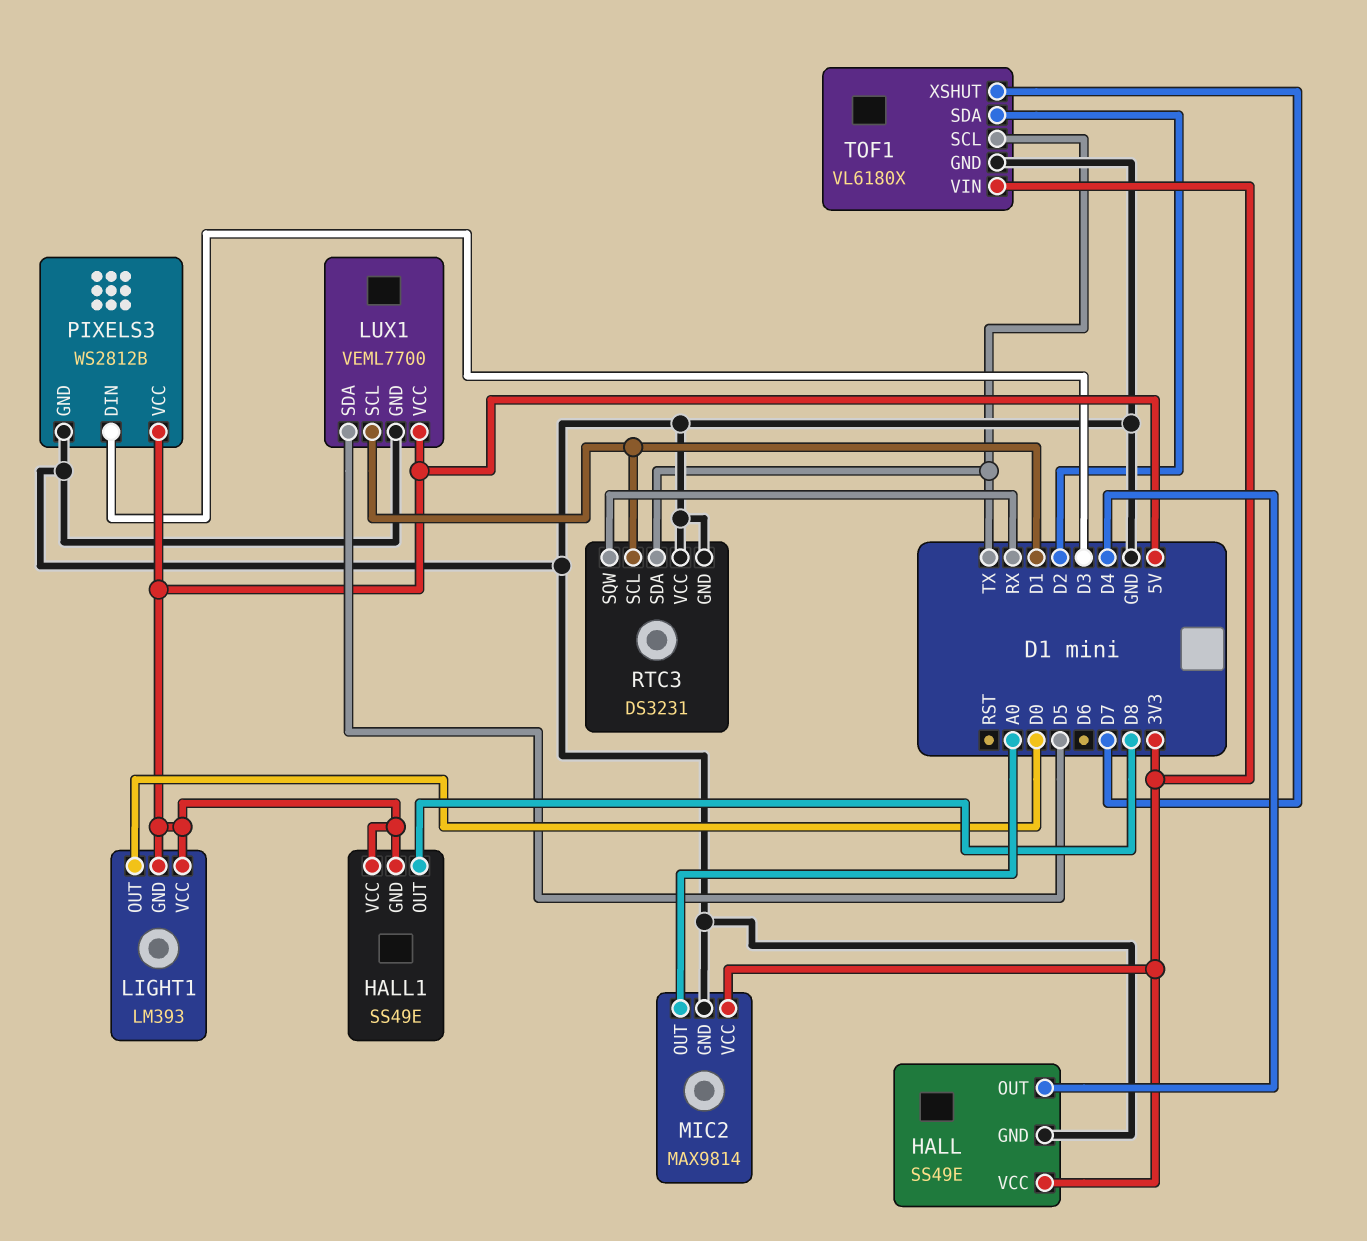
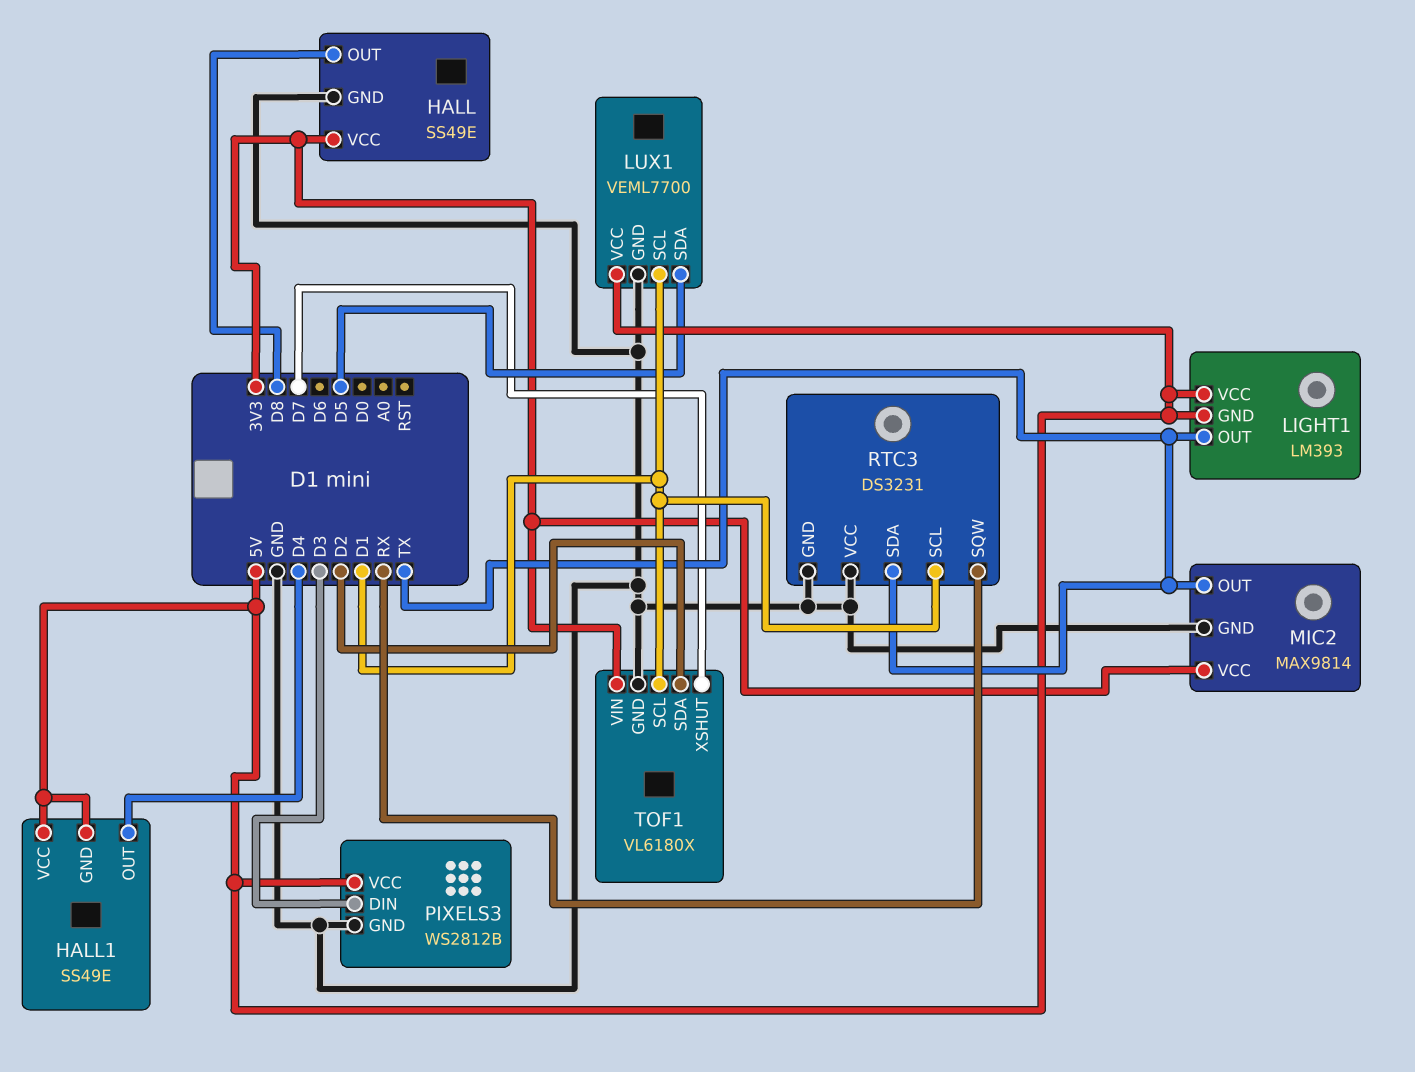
HALL pin OUT: D4 -> D8
HALL1 pin OUT: D8 -> D4
LIGHT1 pin OUT: D0 -> TX
MIC2 pin OUT: A0 -> TX
TOF1 pin SCL: TX -> D1

